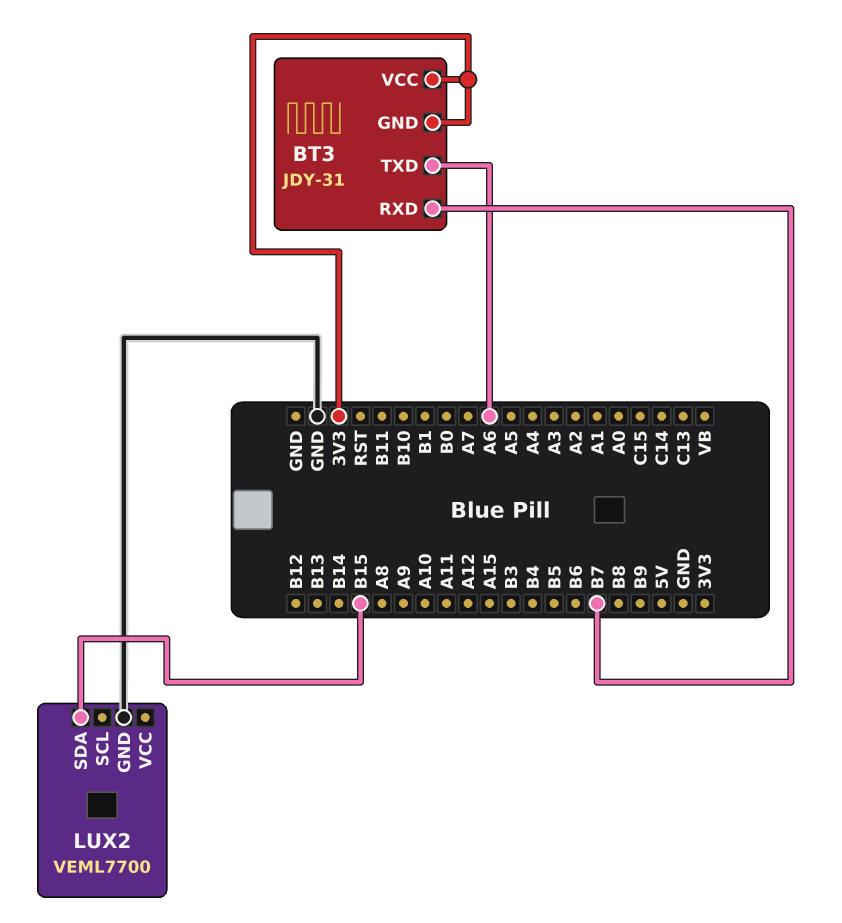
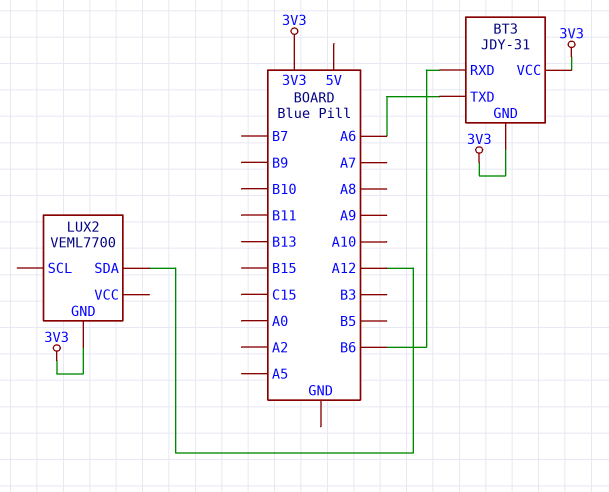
BT3 pin RXD: B7 -> B6
LUX2 pin GND: GND -> 3V3
LUX2 pin SDA: B15 -> A12

